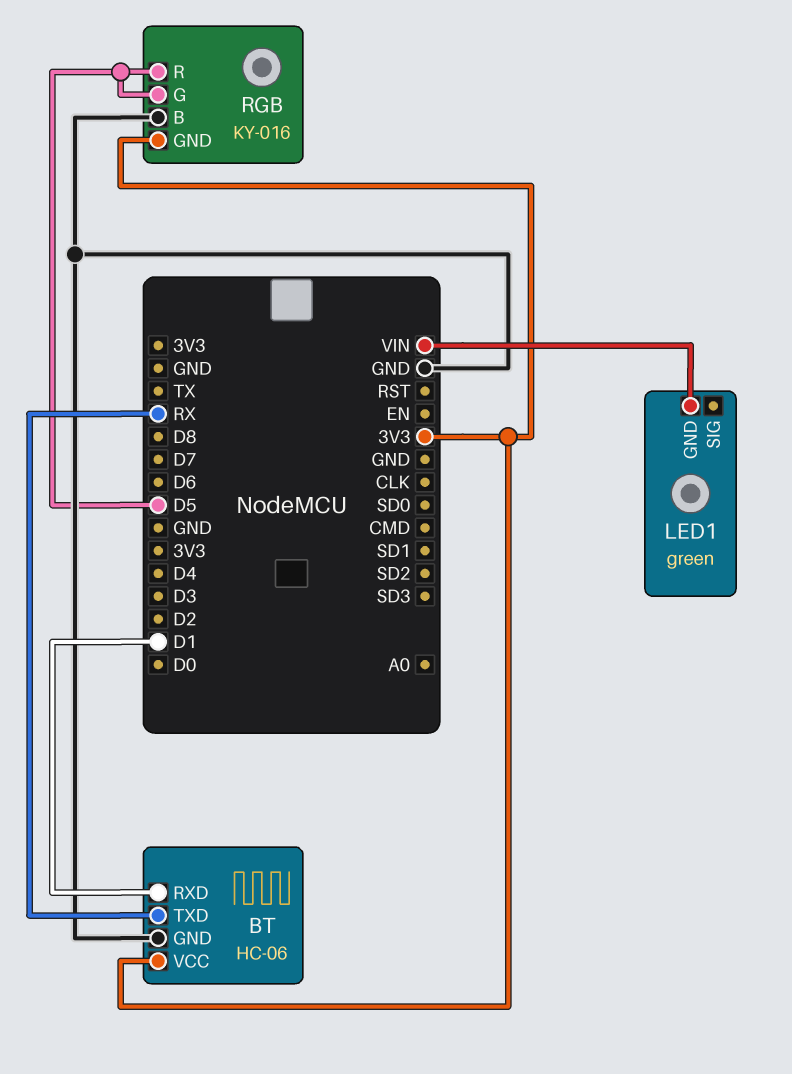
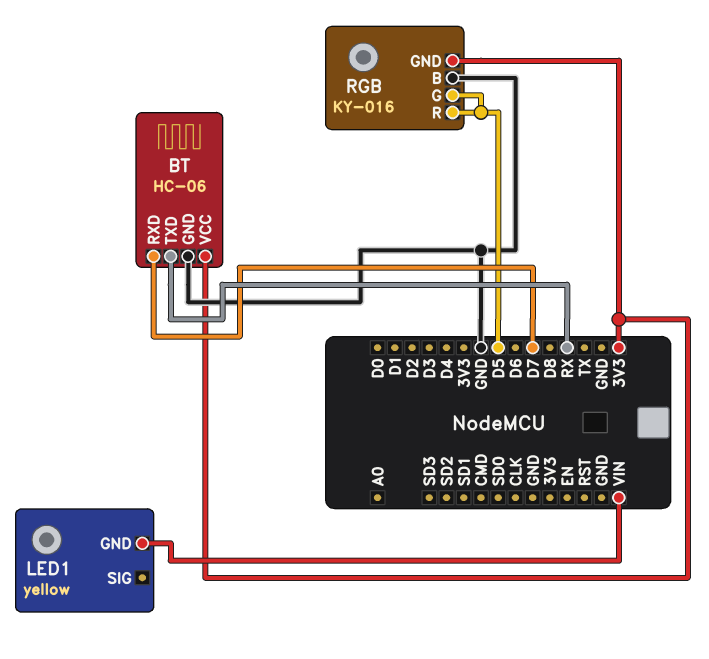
BT pin RXD: D1 -> D7
LED1: green -> yellow

